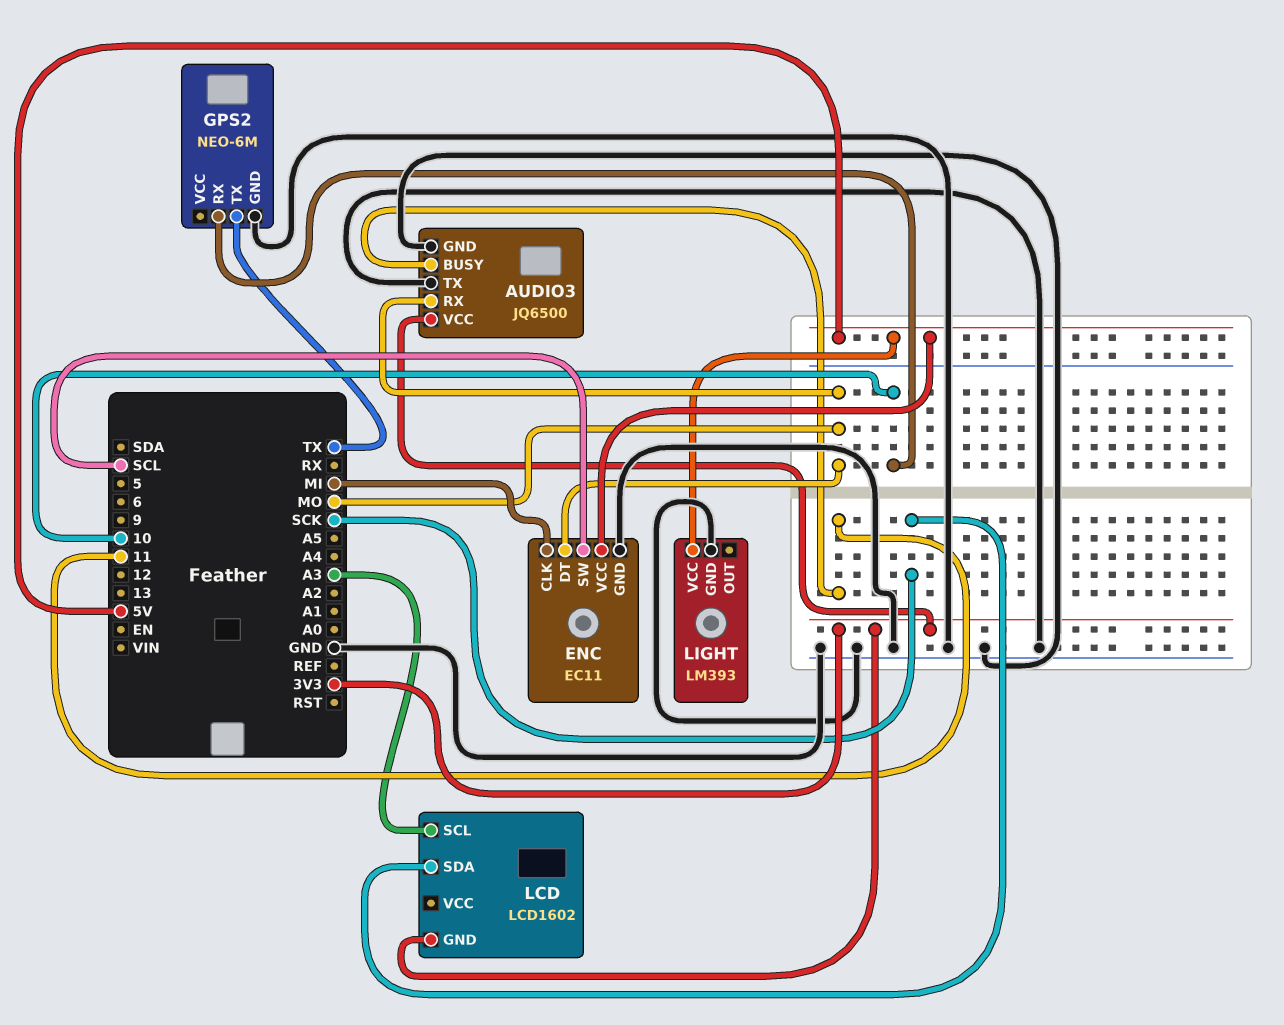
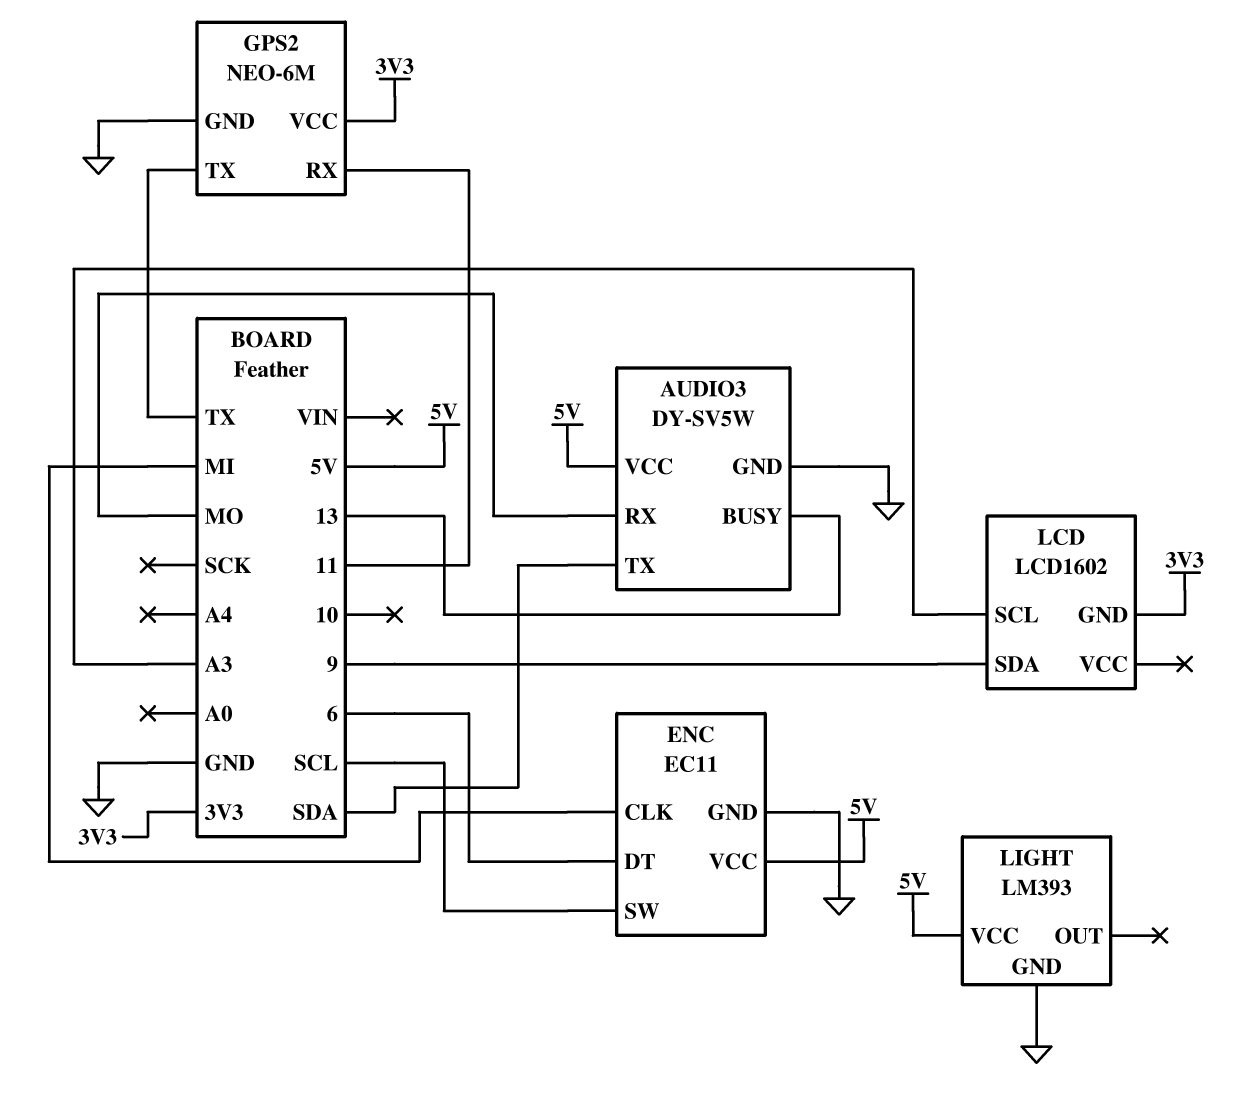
AUDIO3: JQ6500 -> DY-SV5W
AUDIO3 pin BUSY: 11 -> 13
AUDIO3 pin TX: GND -> SDA
AUDIO3 pin VCC: 3V3 -> 5V
ENC pin DT: MO -> 6
GPS2 pin RX: 10 -> 11
GPS2 pin VCC: none -> 3V3
LCD pin SDA: SCK -> 9

